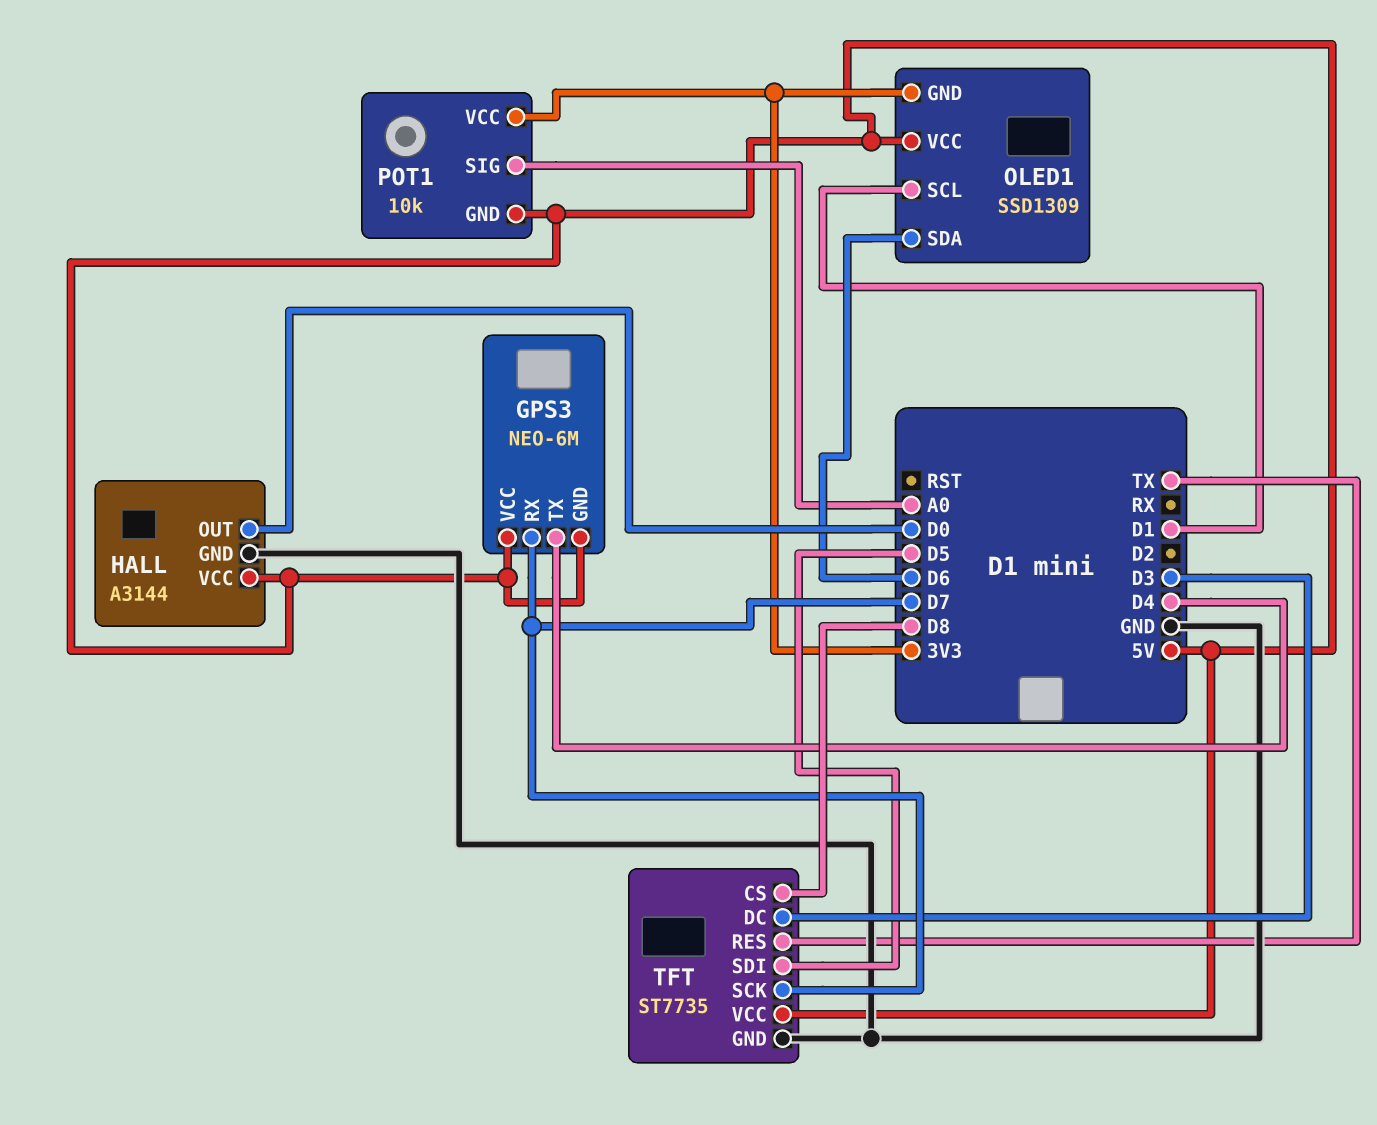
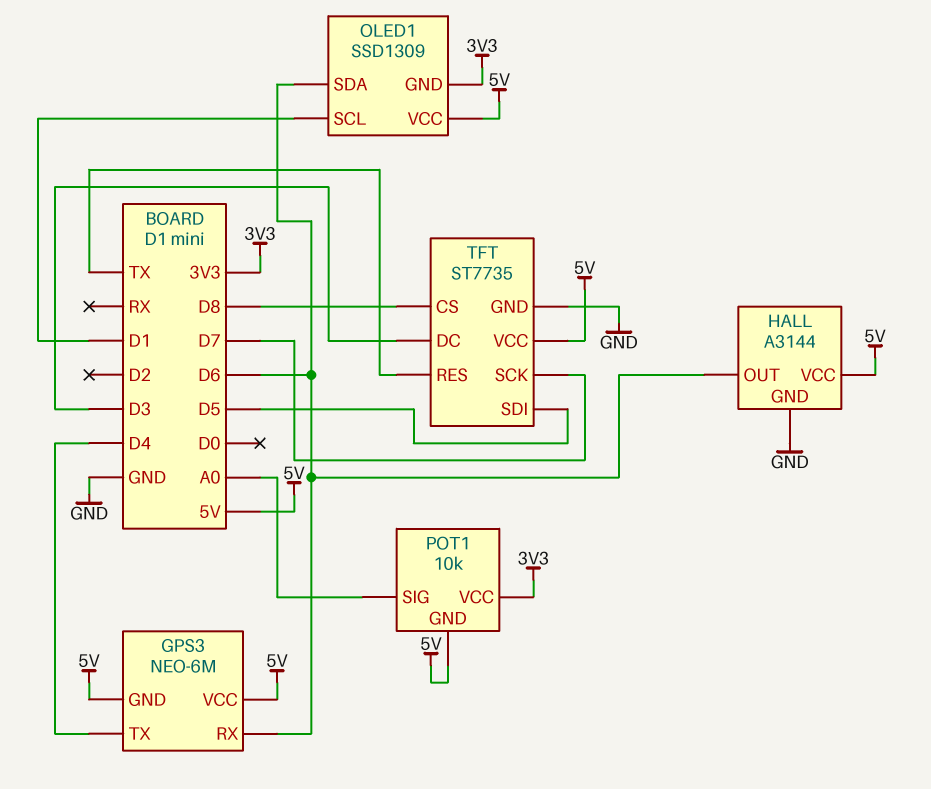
GPS3 pin RX: D7 -> D6
HALL pin OUT: D0 -> D6

